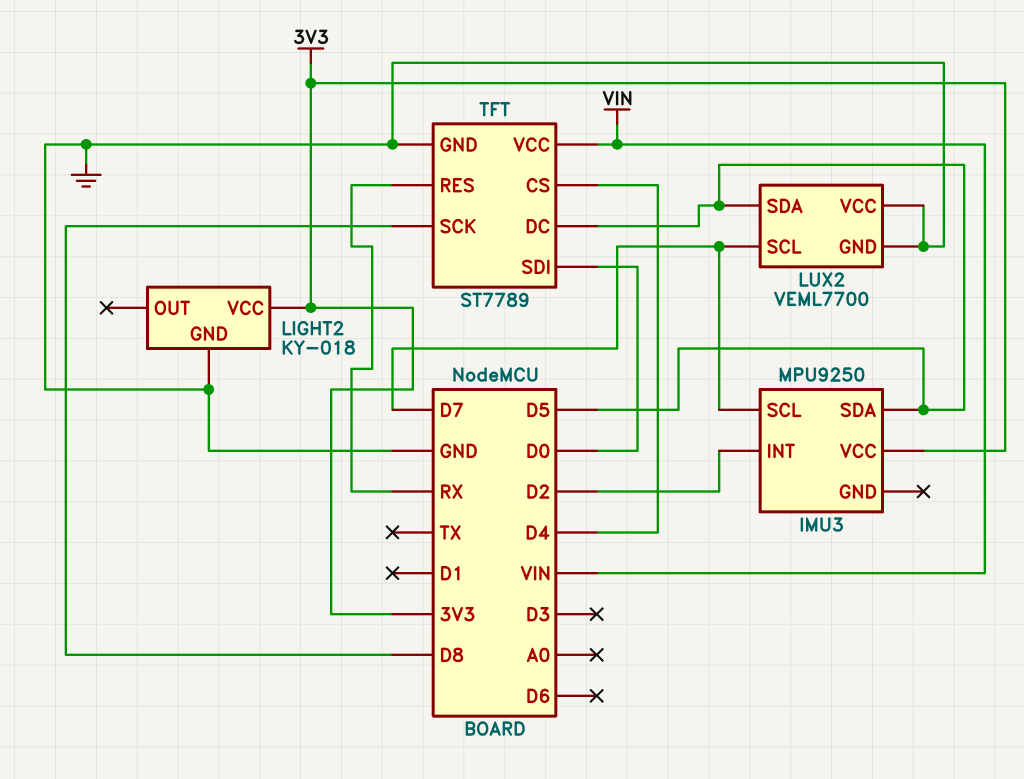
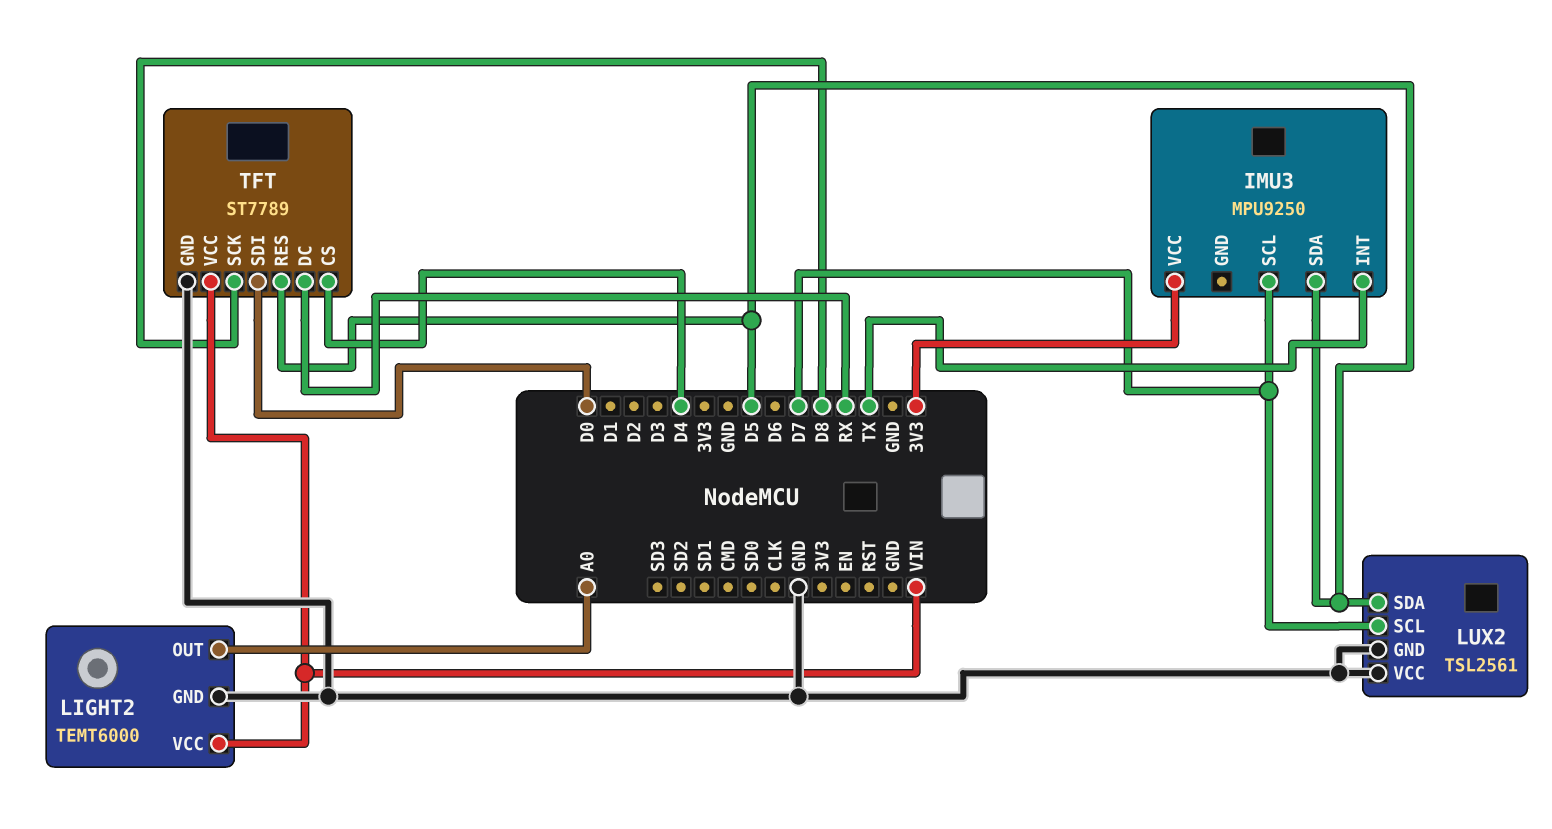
IMU3 pin INT: D2 -> TX
LIGHT2: KY-018 -> TEMT6000
LIGHT2 pin OUT: none -> A0
LIGHT2 pin VCC: 3V3 -> VIN
LUX2: VEML7700 -> TSL2561
TFT pin DC: D5 -> RX
TFT pin RES: RX -> D5

